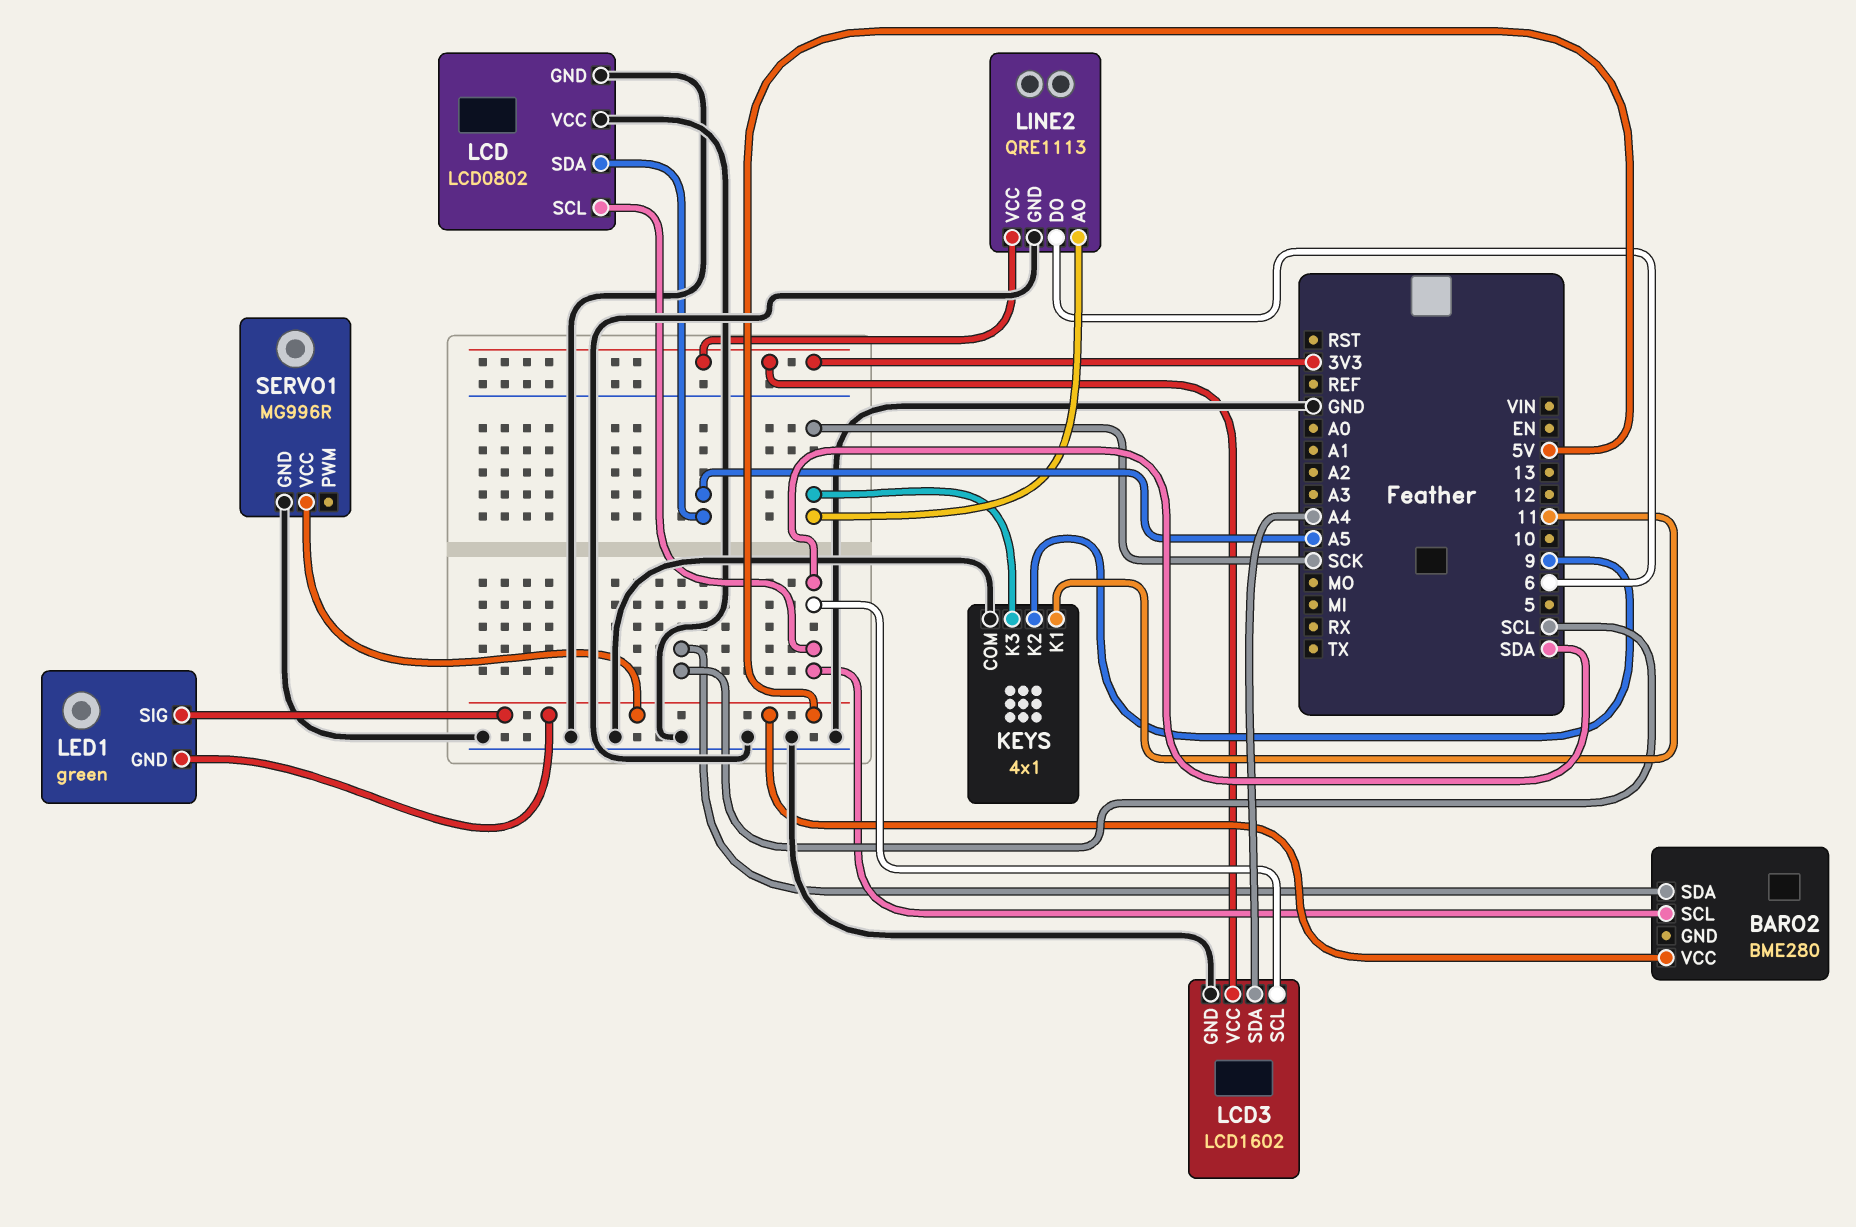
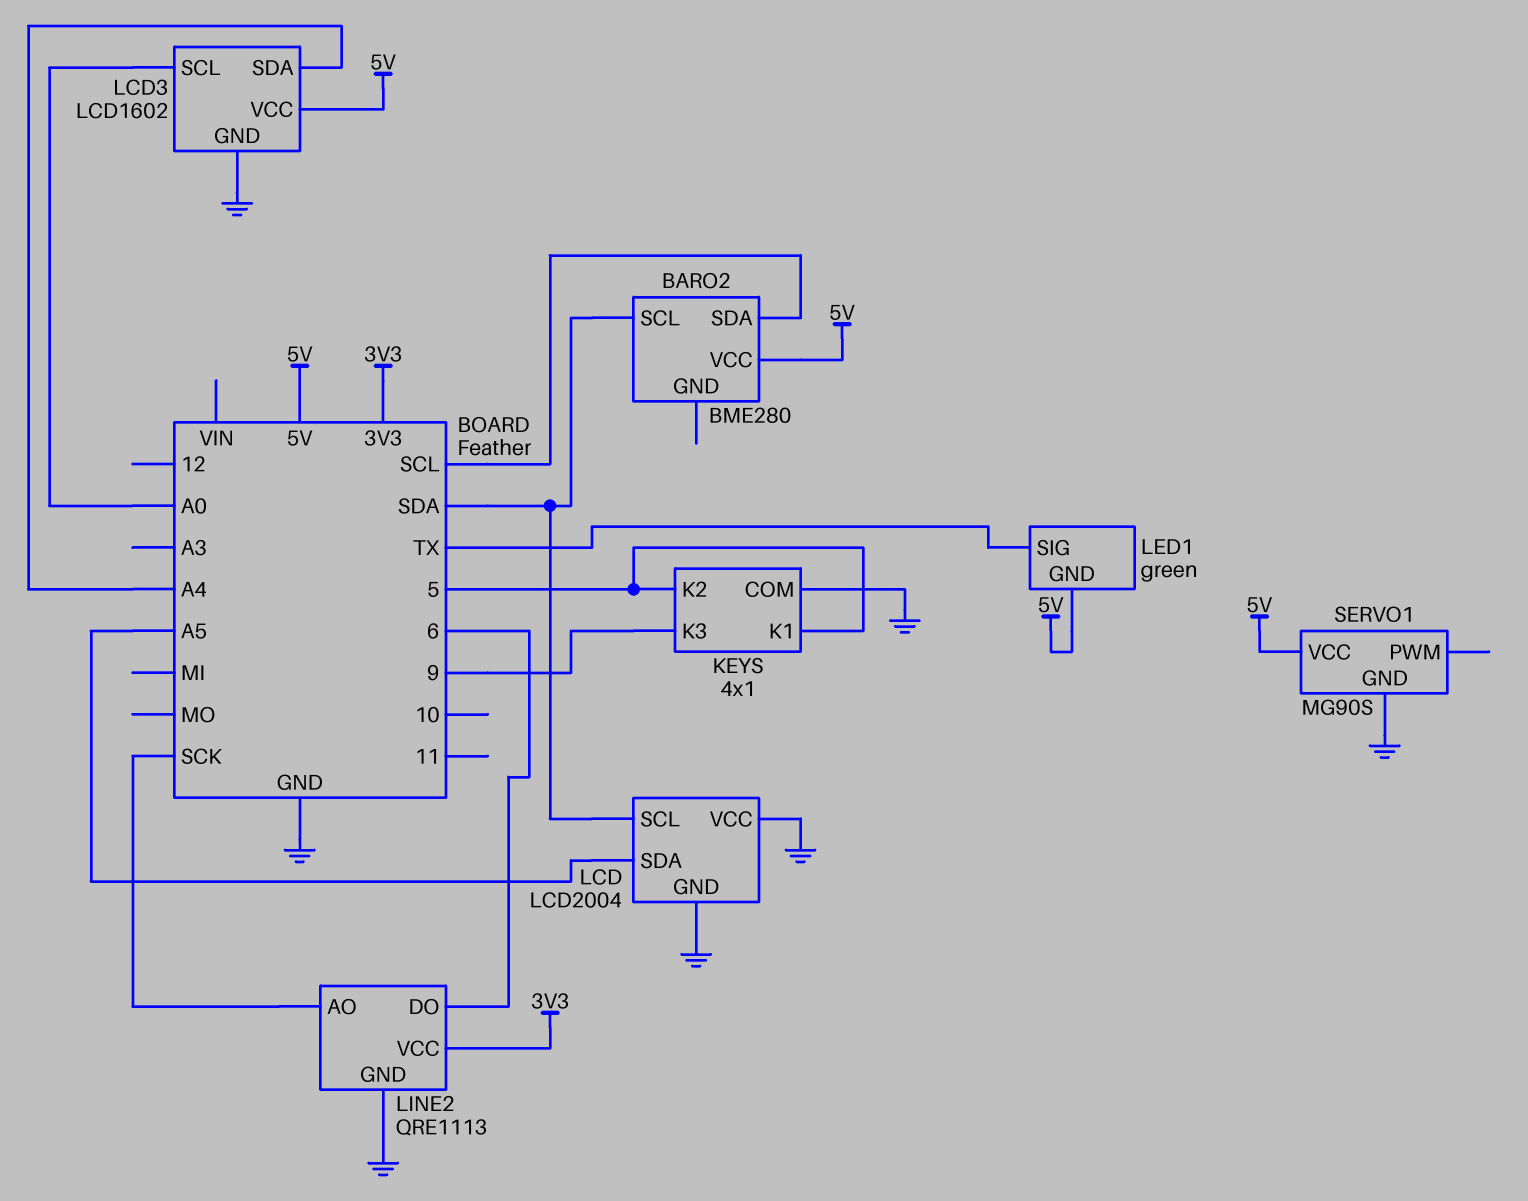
KEYS pin K1: 11 -> 5
KEYS pin K2: 9 -> 5
KEYS pin K3: SCK -> 9
LCD: LCD0802 -> LCD2004
LCD3 pin SCL: SDA -> A0
LCD3 pin VCC: 3V3 -> 5V
LED1 pin SIG: 5V -> TX
SERVO1: MG996R -> MG90S

